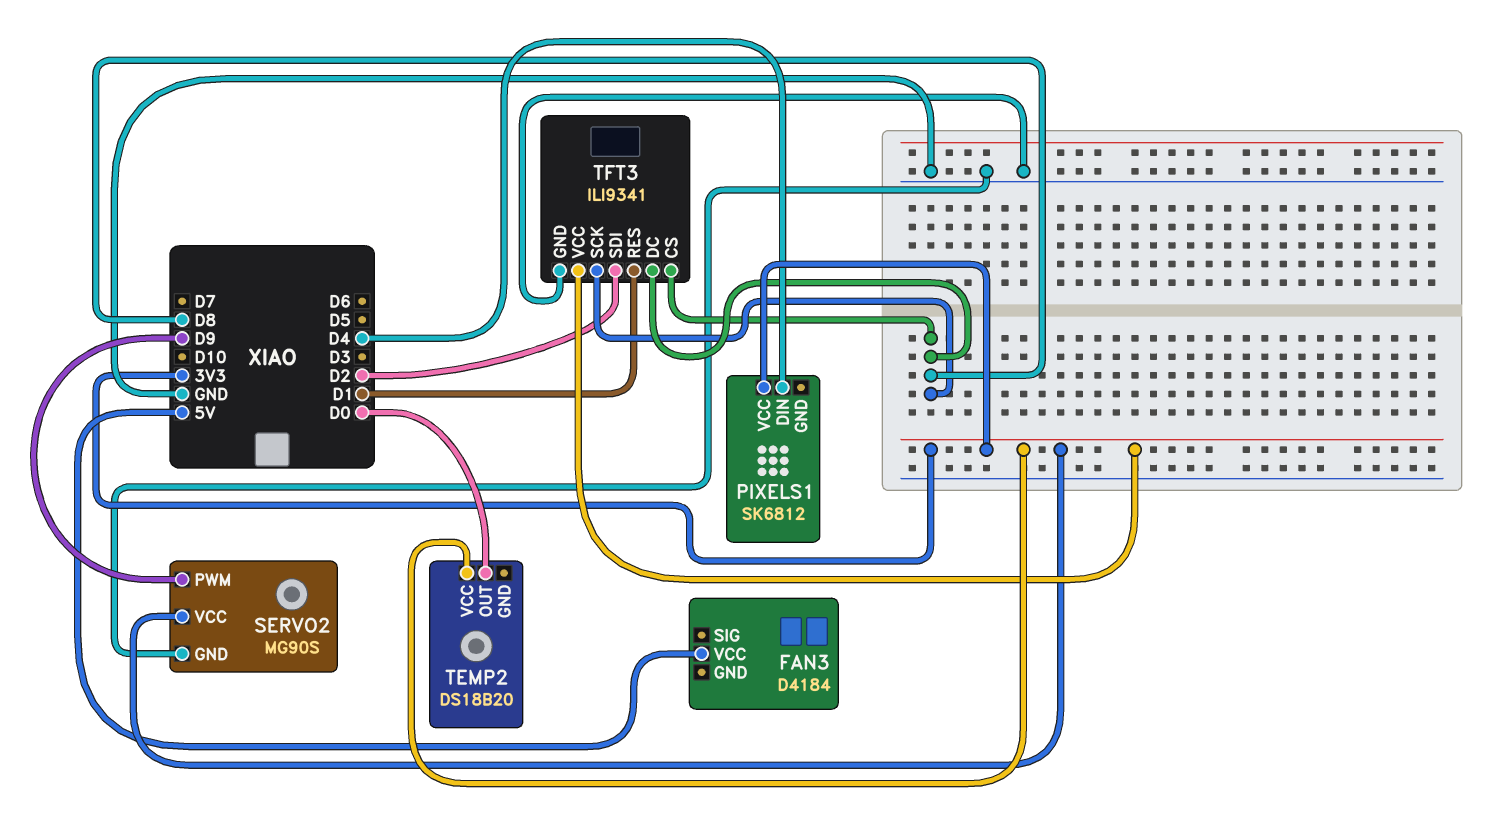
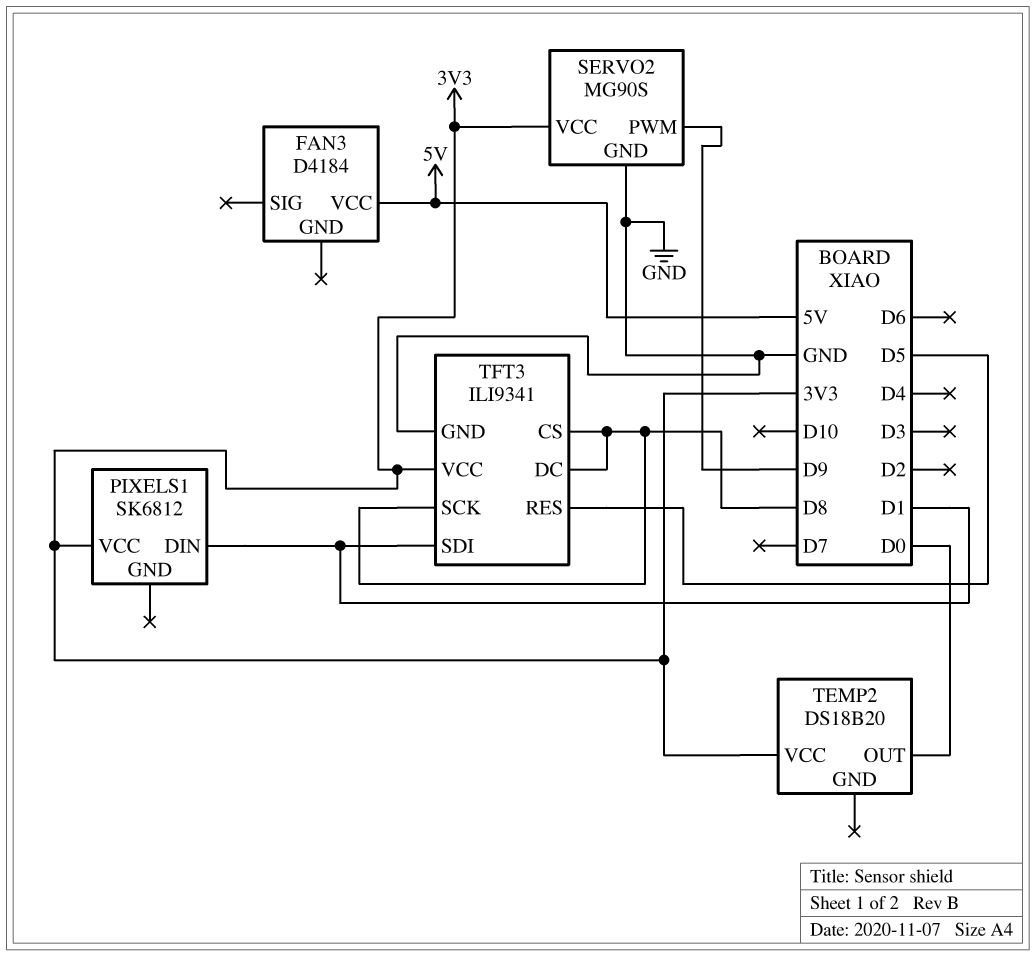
PIXELS1 pin DIN: D4 -> D1
TFT3 pin RES: D1 -> D5
TFT3 pin SDI: D2 -> D1

